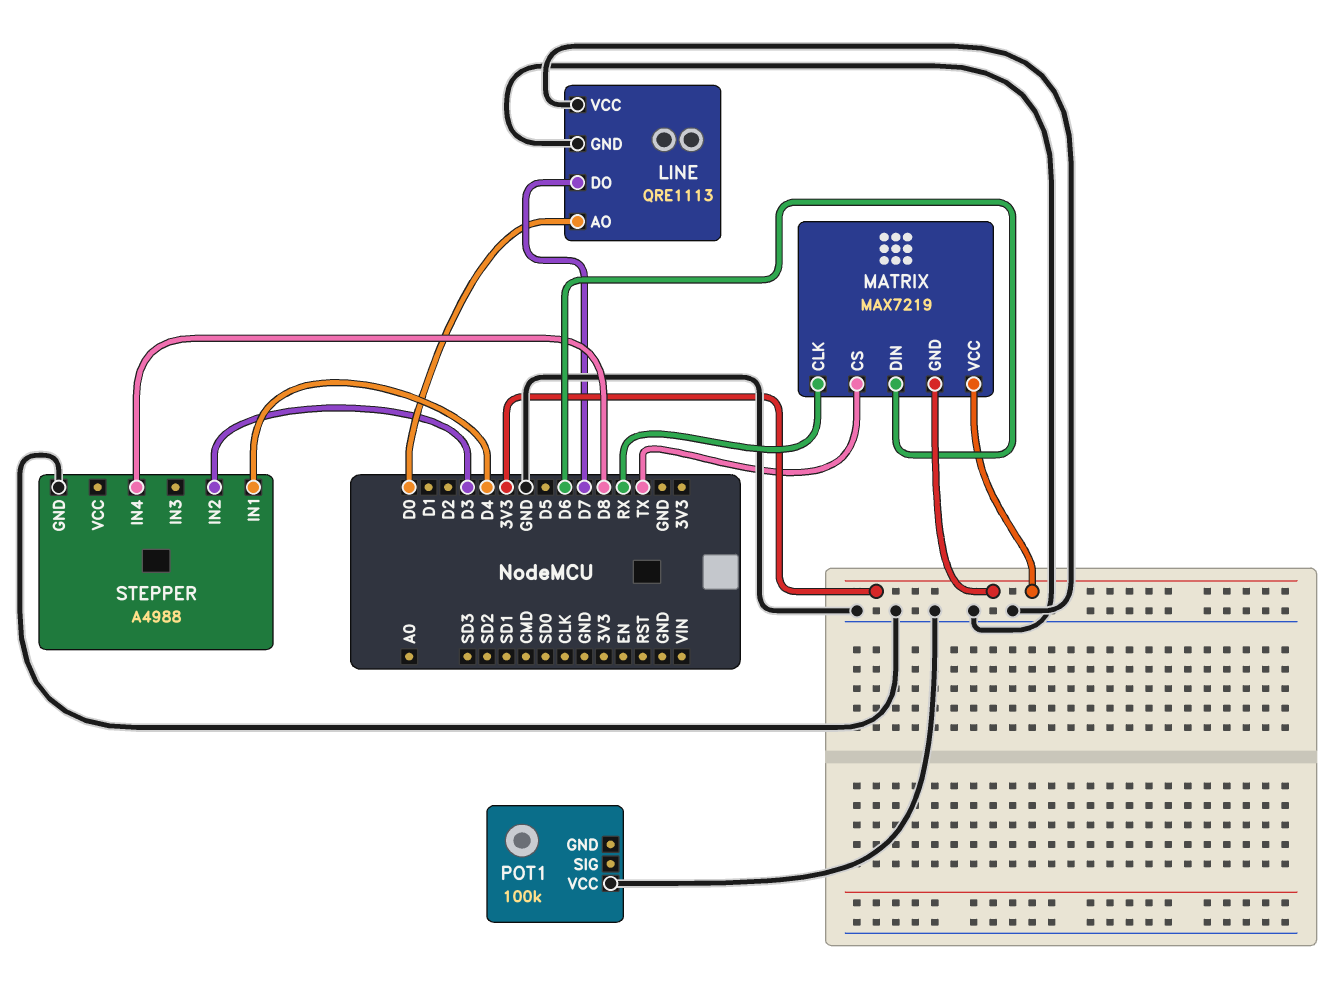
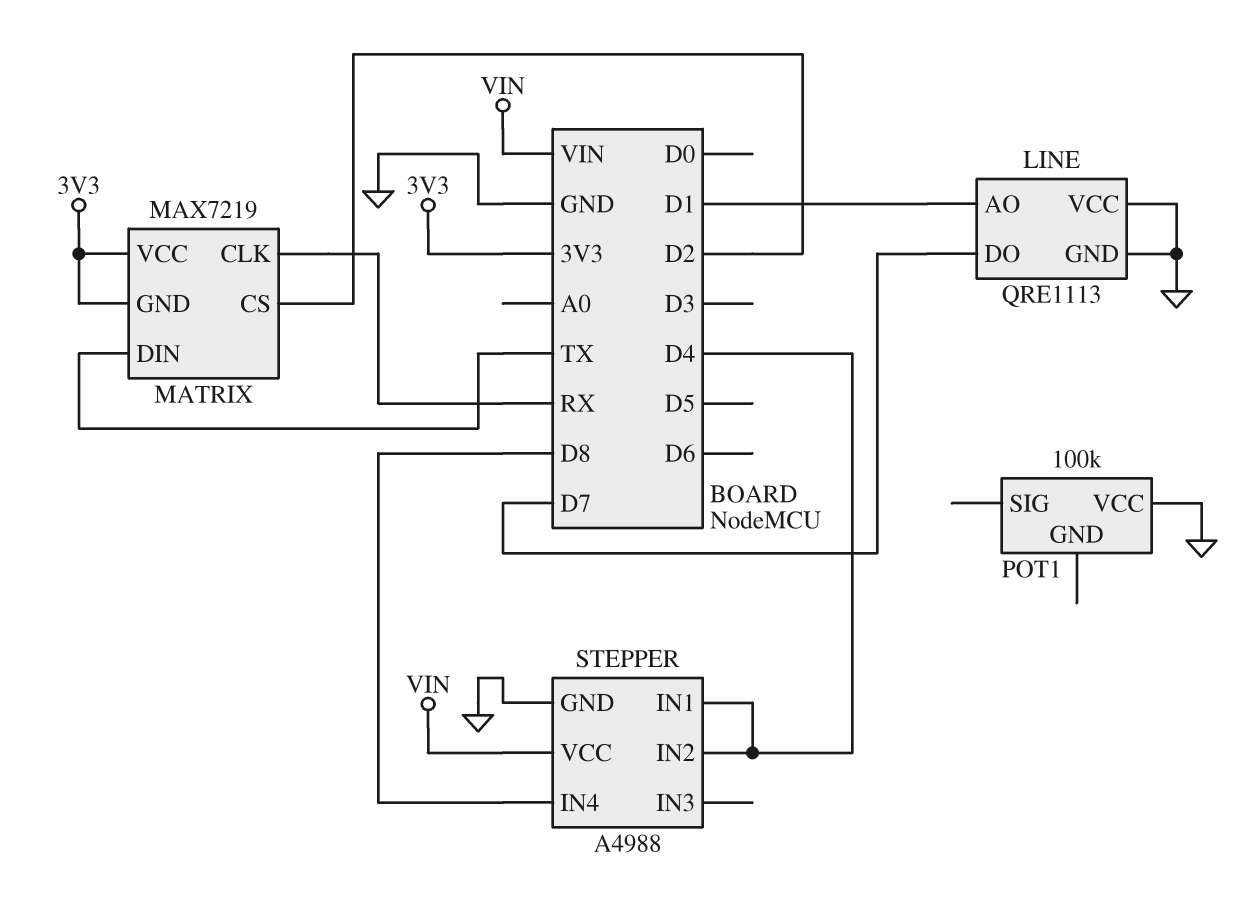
LINE pin AO: D0 -> D1
MATRIX pin CS: TX -> D2
MATRIX pin DIN: D6 -> TX
STEPPER pin IN2: D3 -> D4
STEPPER pin VCC: none -> VIN

